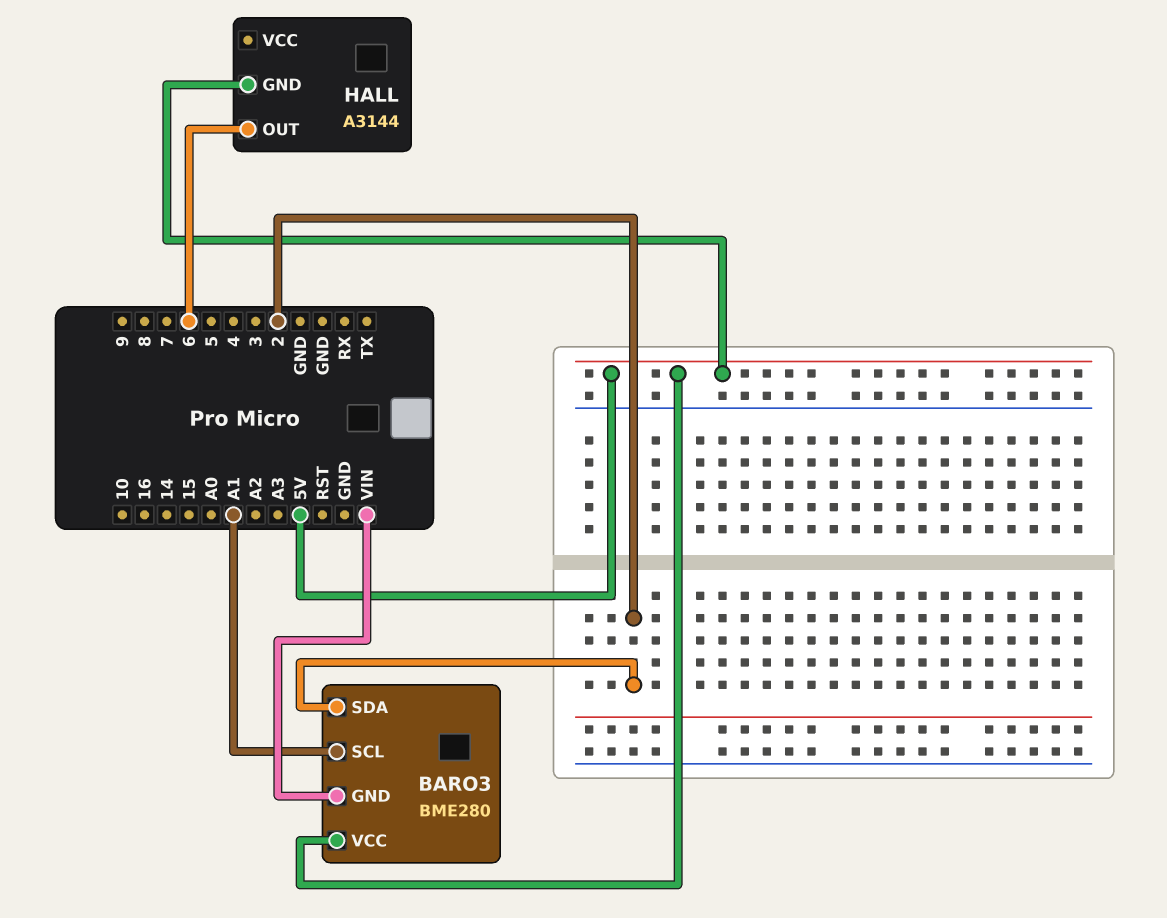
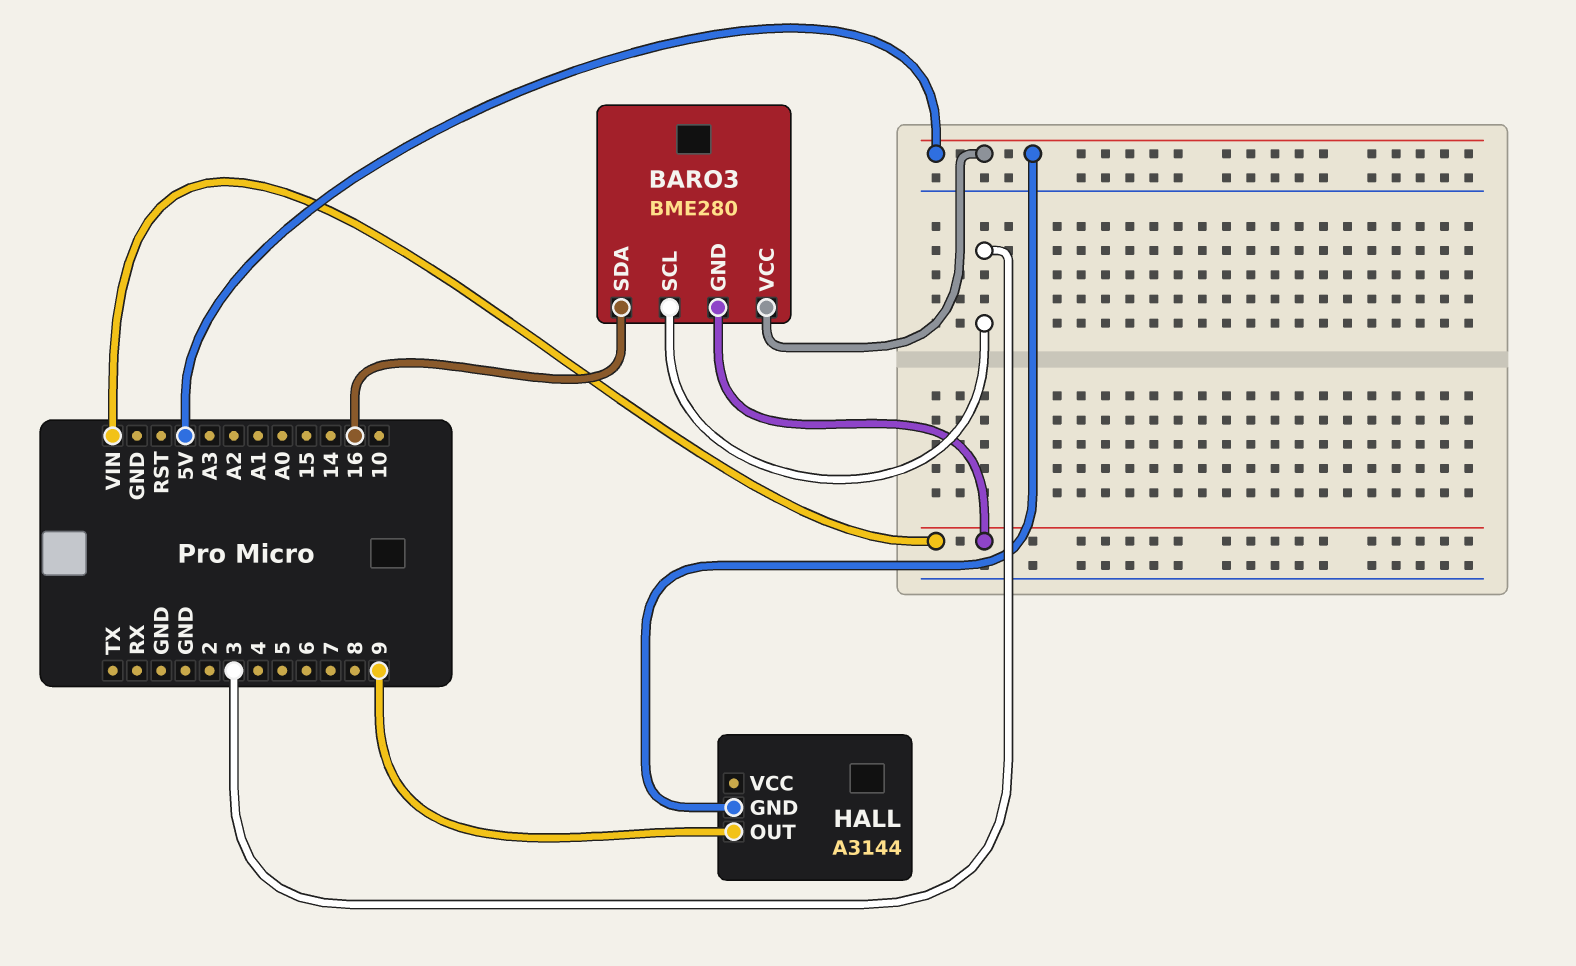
BARO3 pin SCL: A1 -> 3
BARO3 pin SDA: 2 -> 16
HALL pin OUT: 6 -> 9

